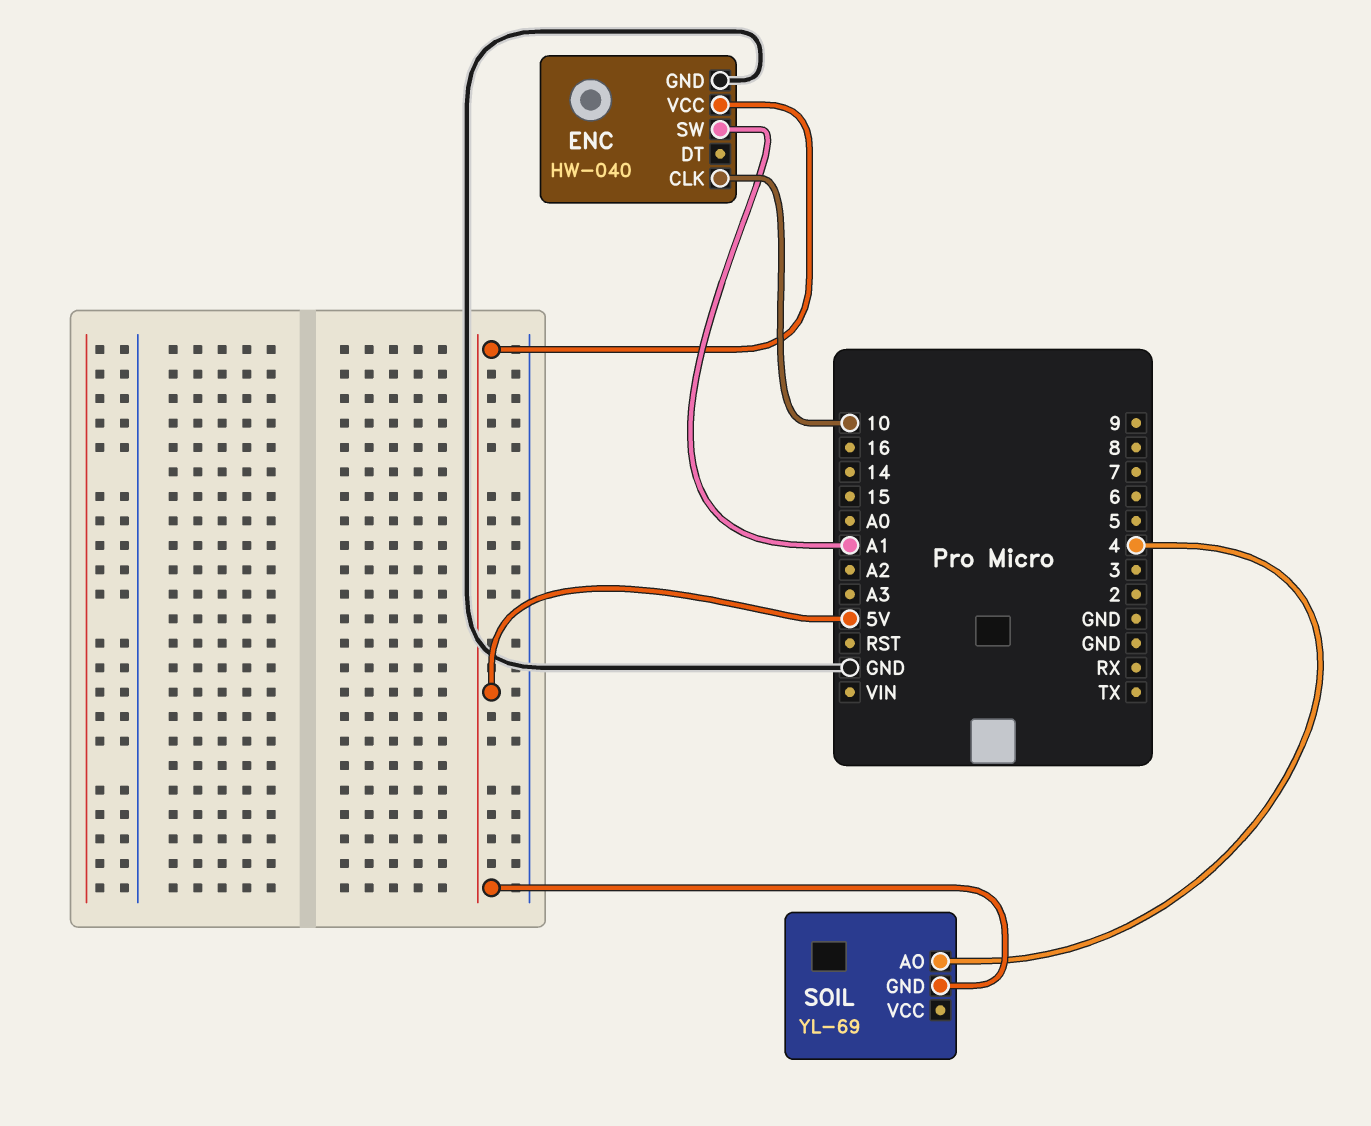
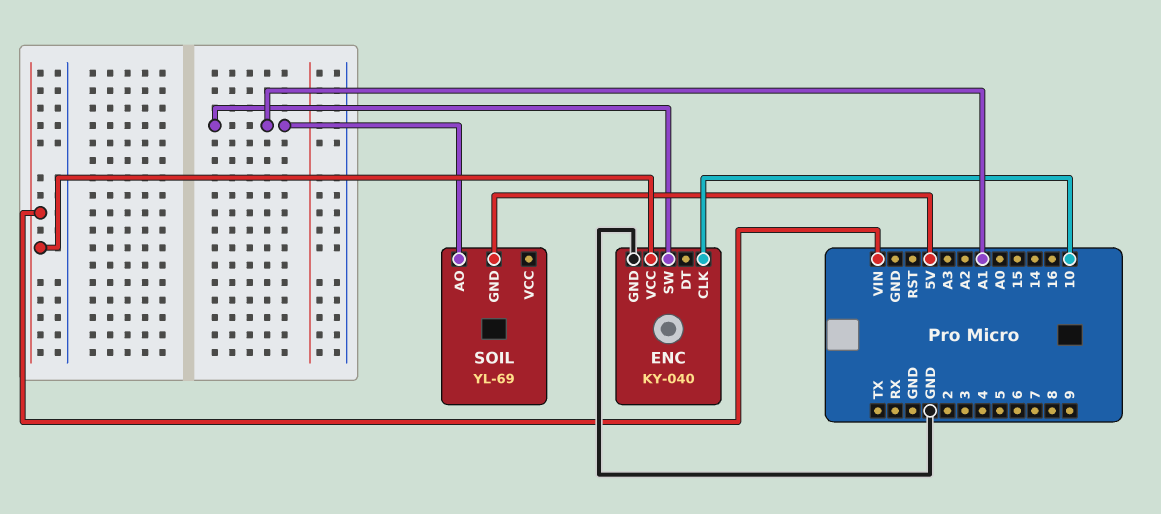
ENC: HW-040 -> KY-040
ENC pin VCC: 5V -> VIN
SOIL pin AO: 4 -> A1

